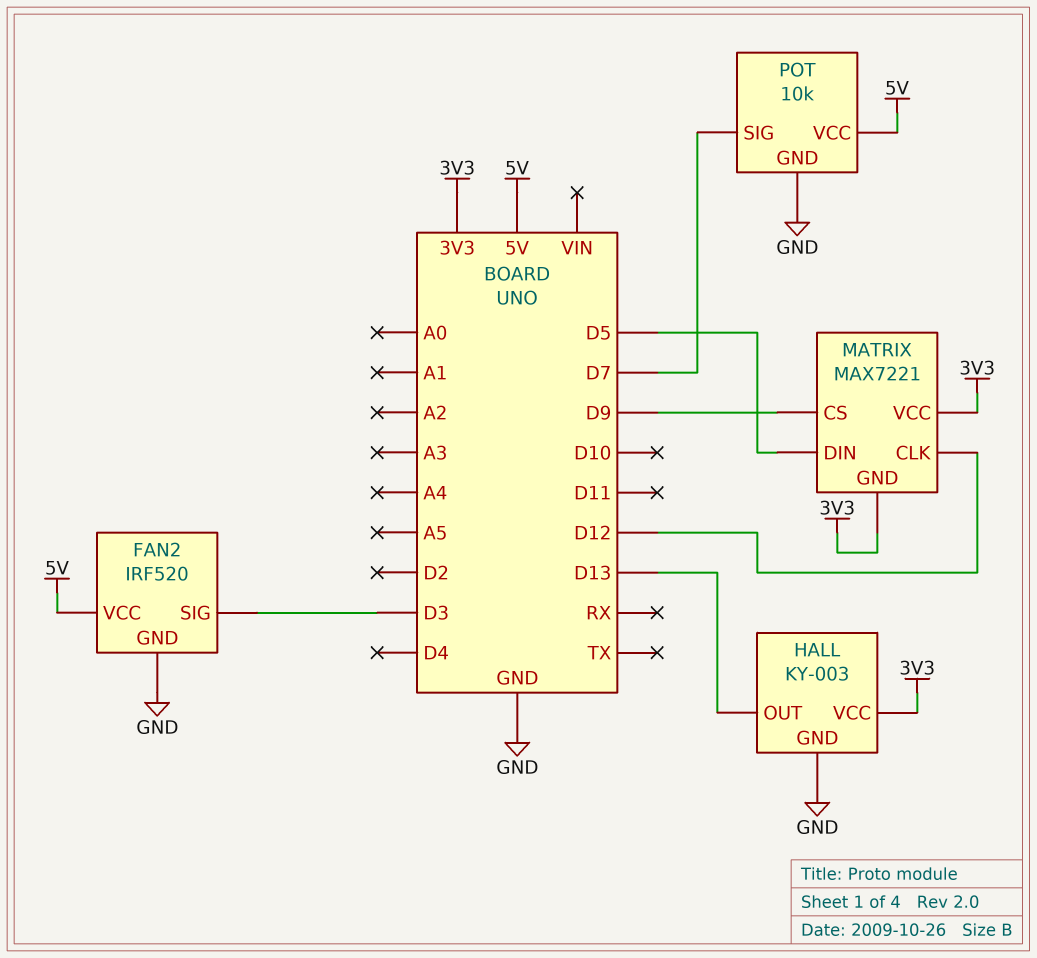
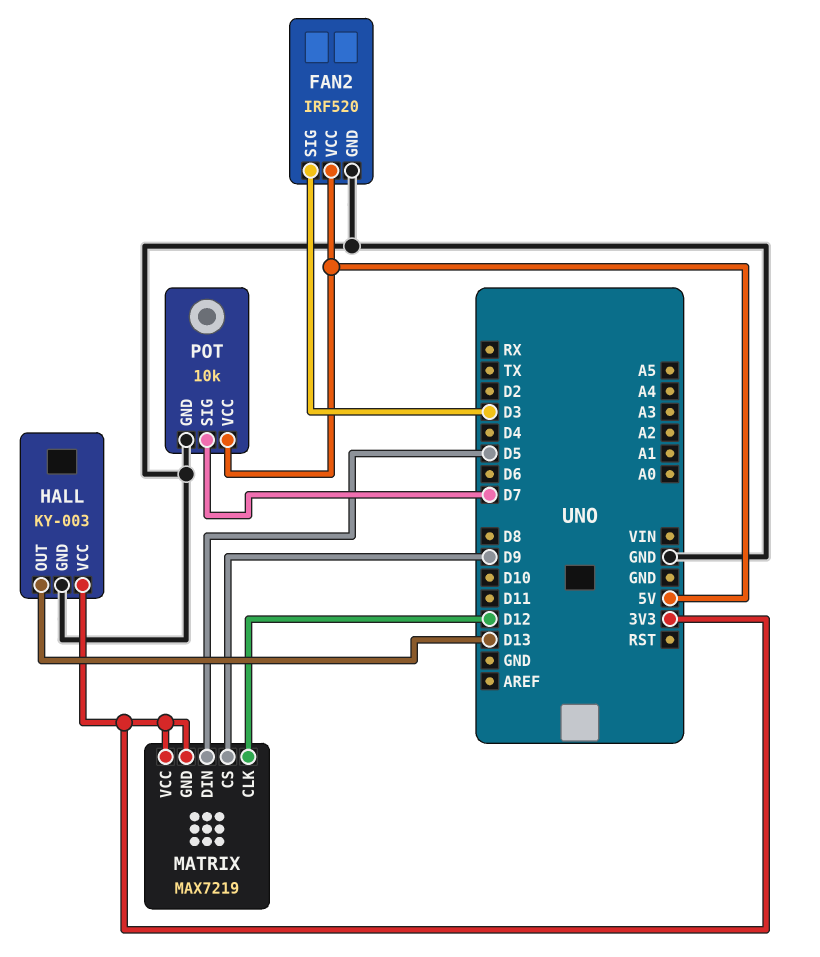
MATRIX: MAX7221 -> MAX7219

